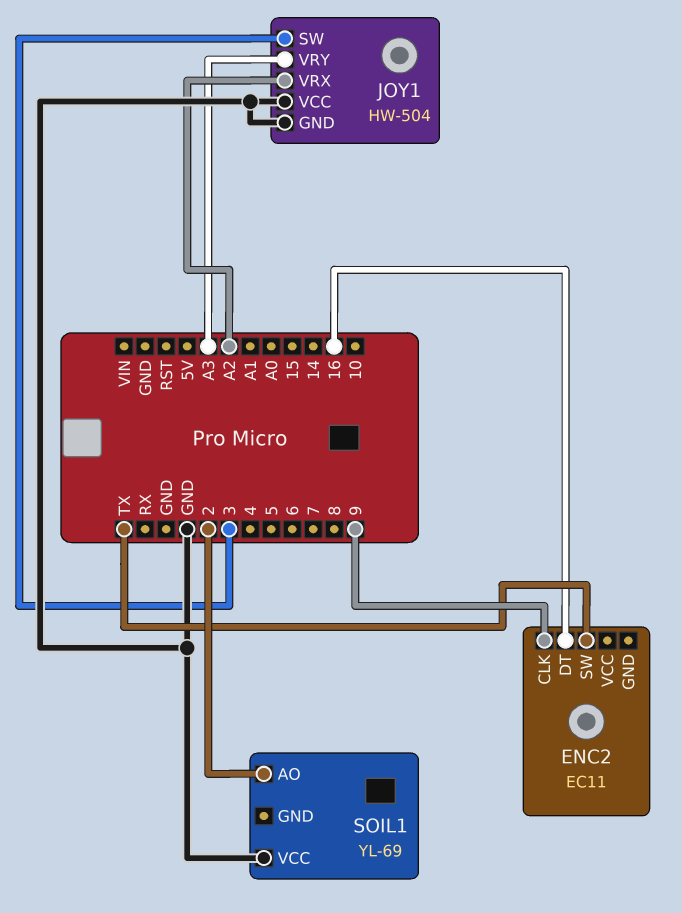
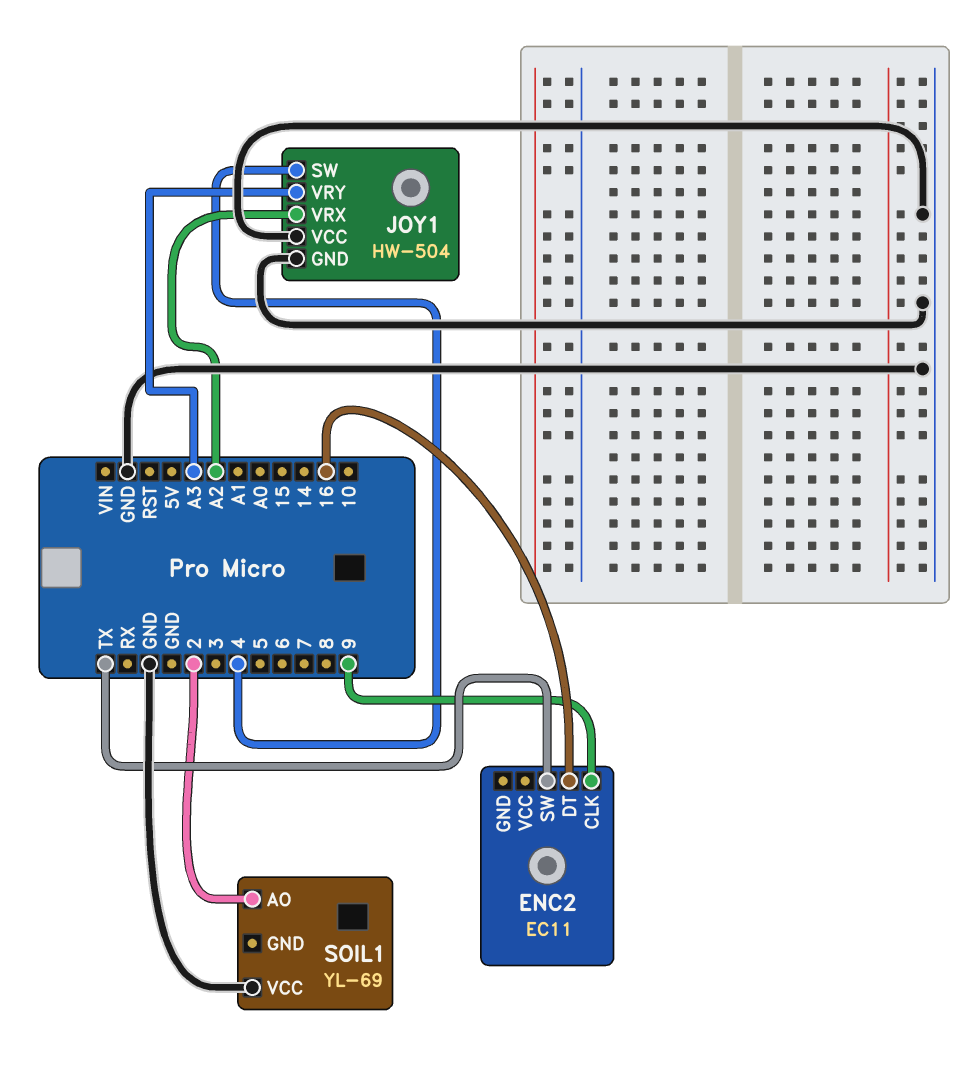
JOY1 pin SW: 3 -> 4

